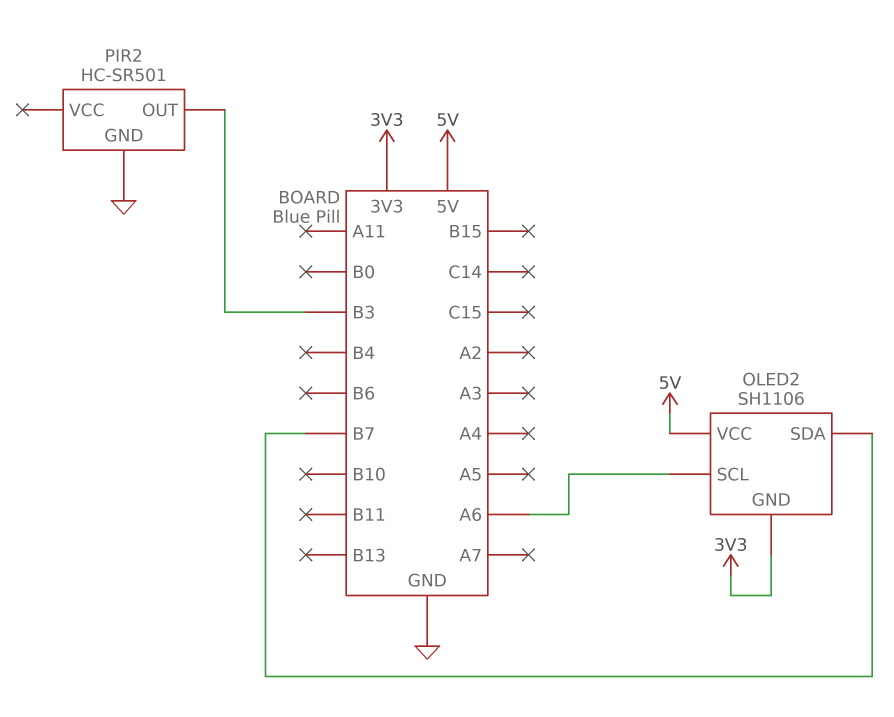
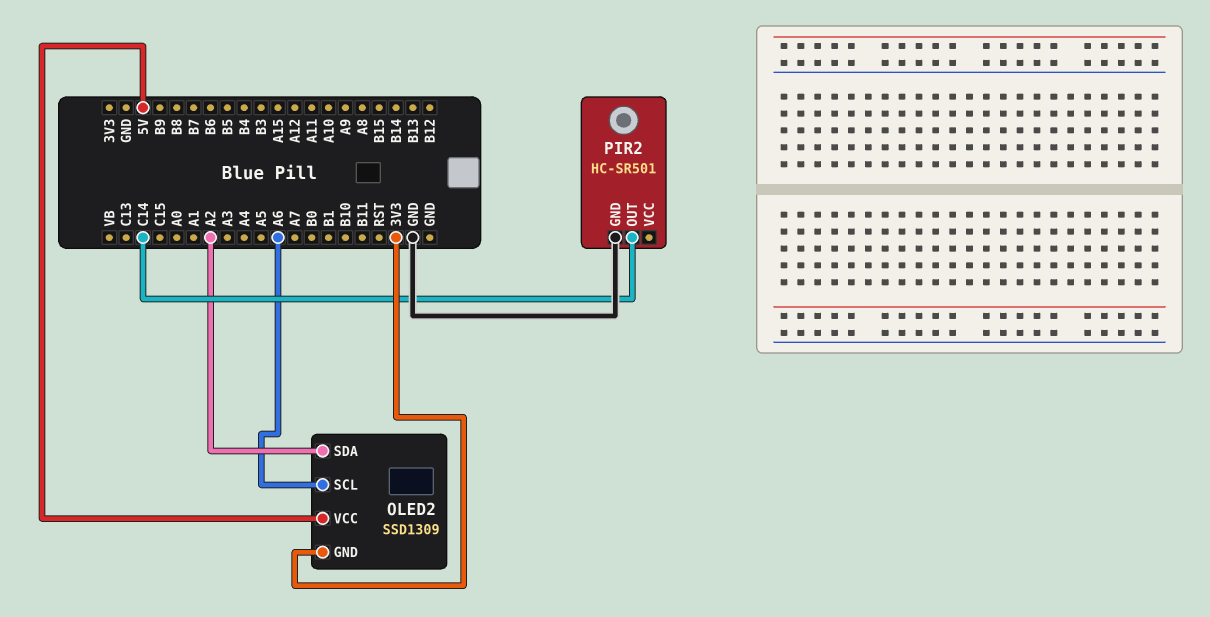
OLED2: SH1106 -> SSD1309
OLED2 pin SDA: B7 -> A2
PIR2 pin OUT: B3 -> C14

